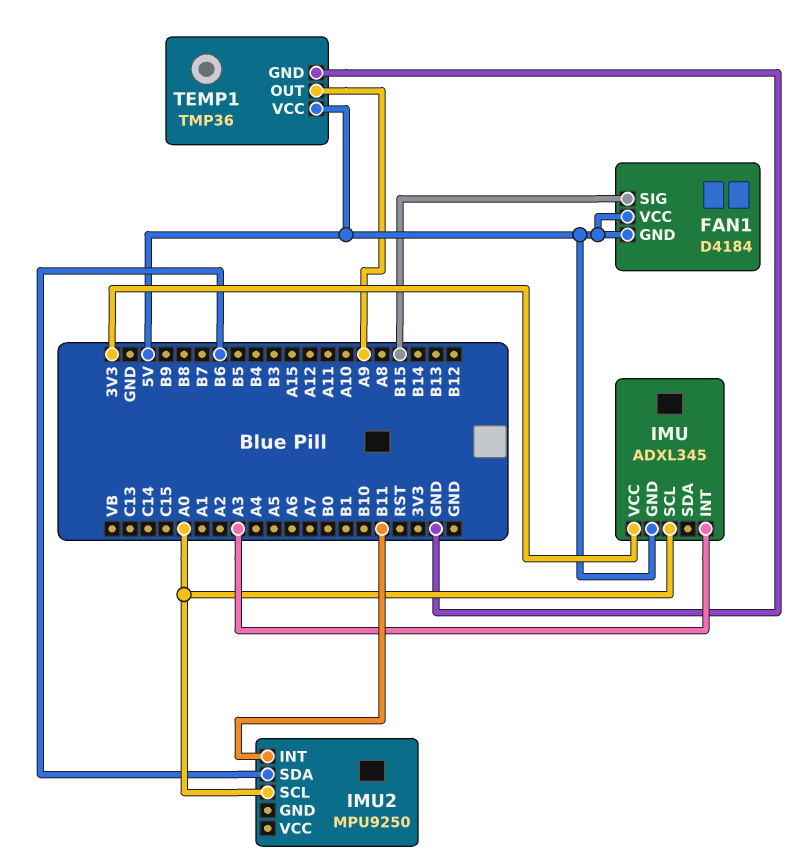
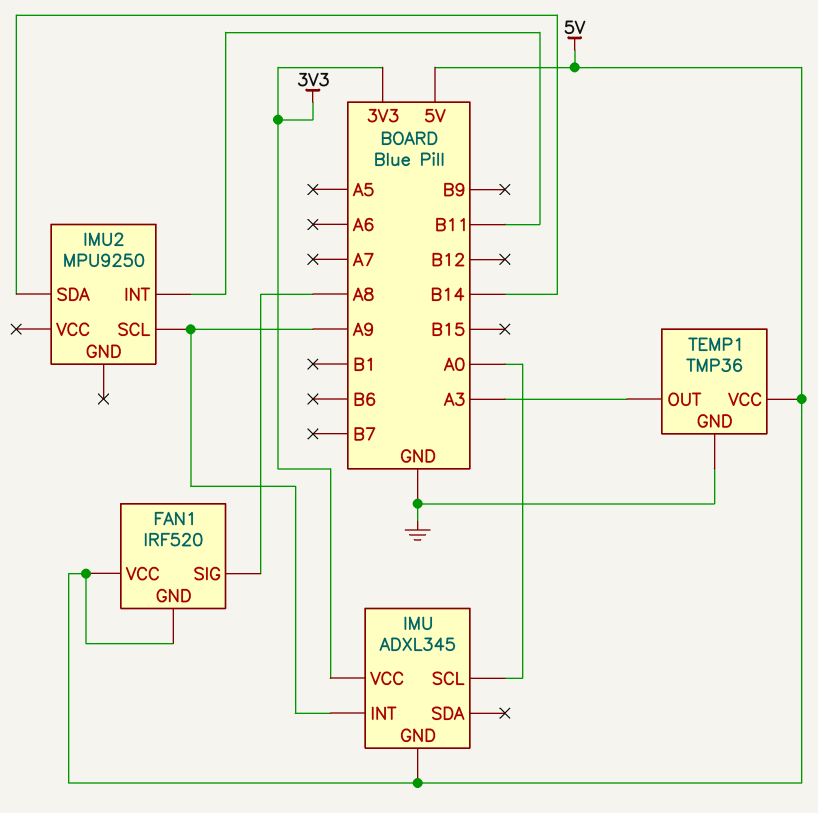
FAN1: D4184 -> IRF520
FAN1 pin SIG: B15 -> A8
IMU pin INT: A3 -> A9
IMU2 pin SCL: A0 -> A9
IMU2 pin SDA: B6 -> B14
TEMP1 pin OUT: A9 -> A3

